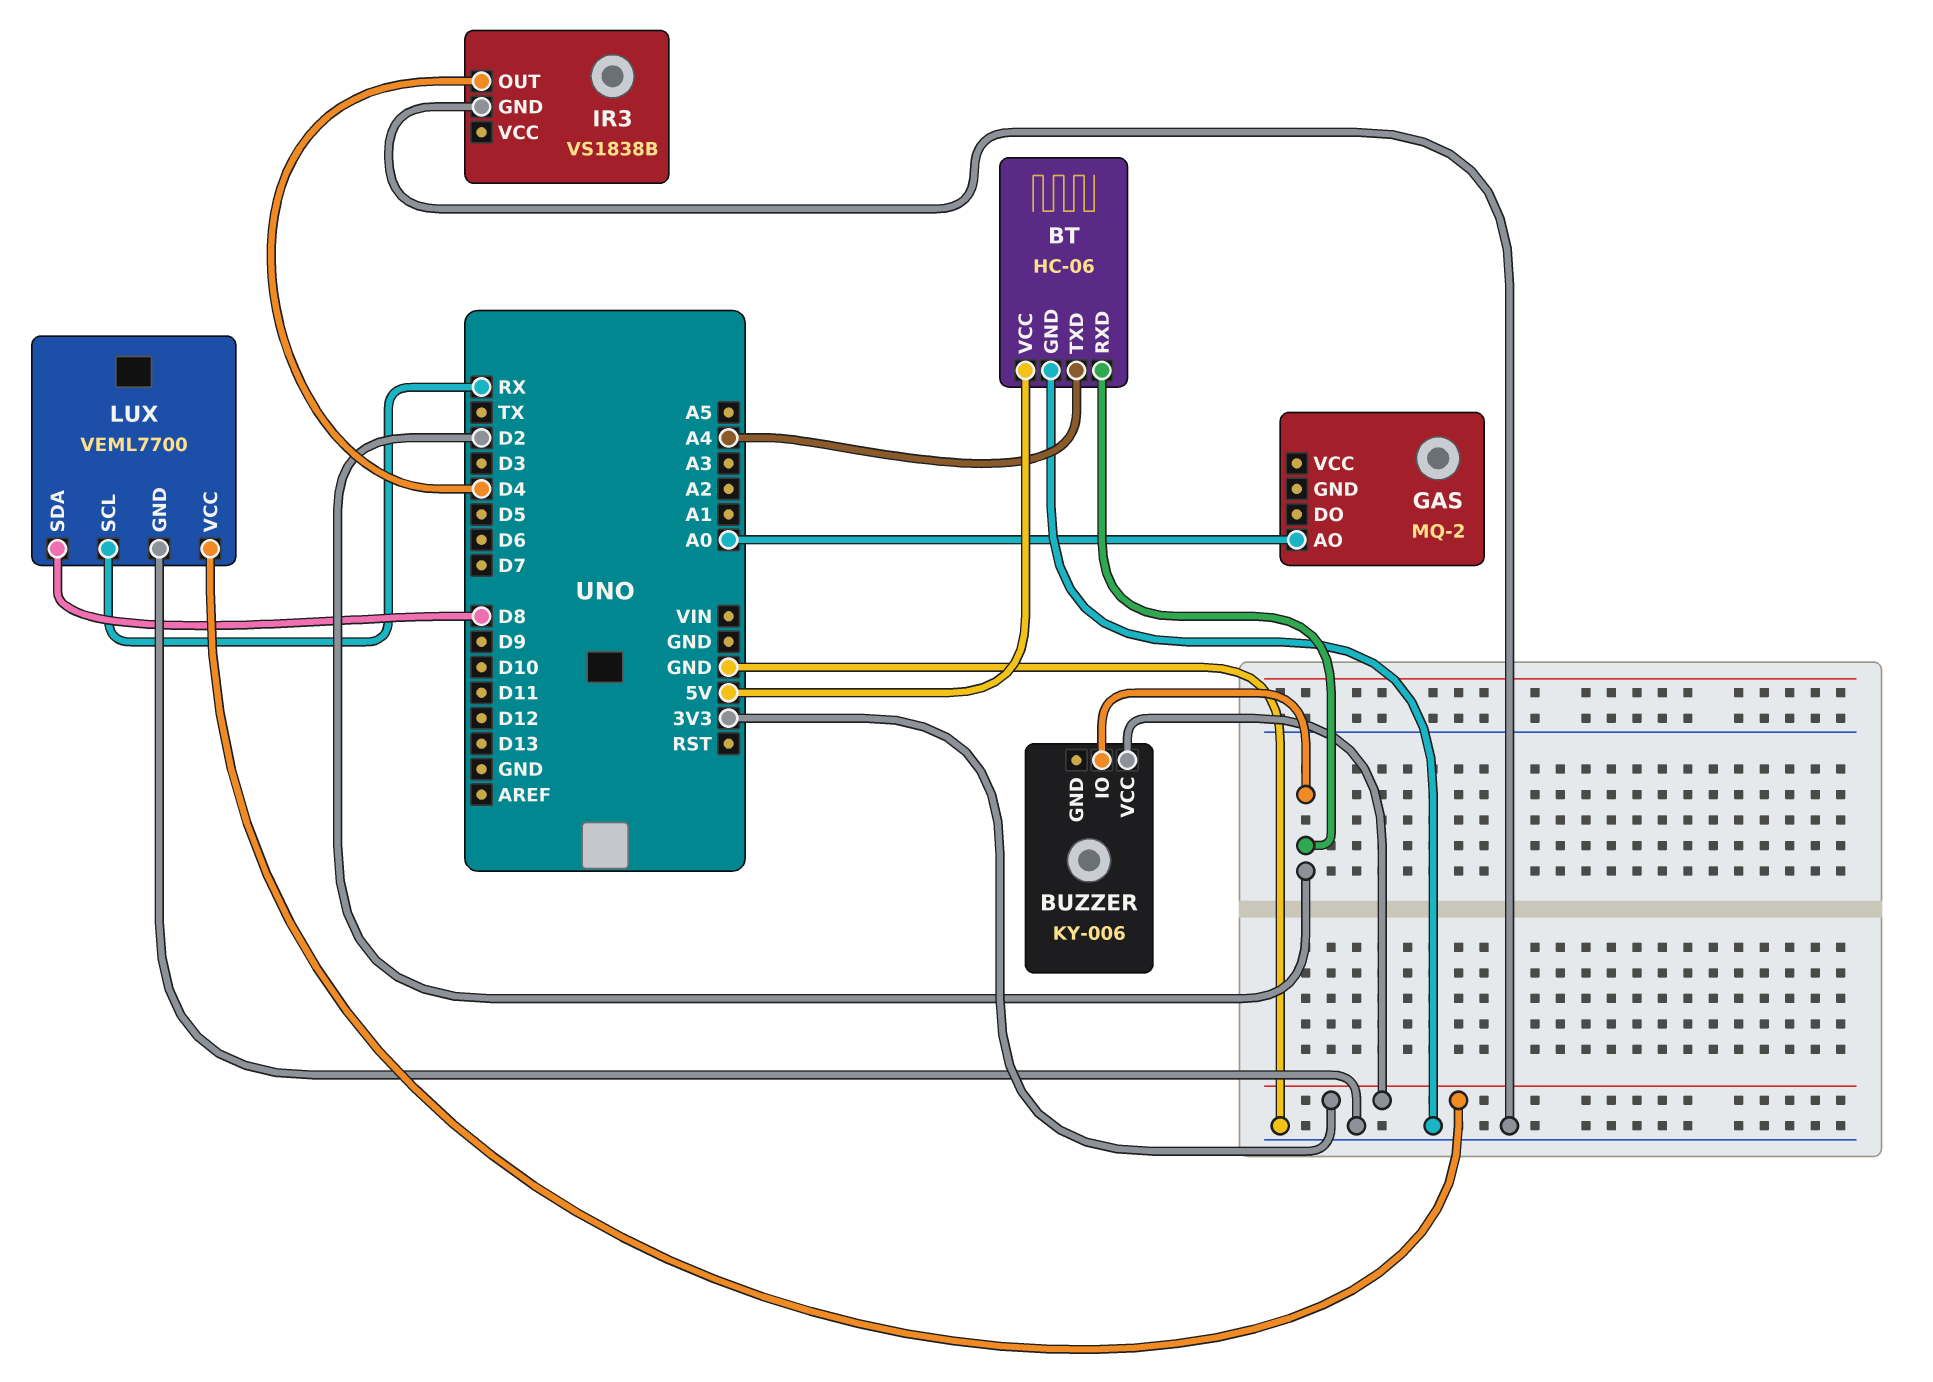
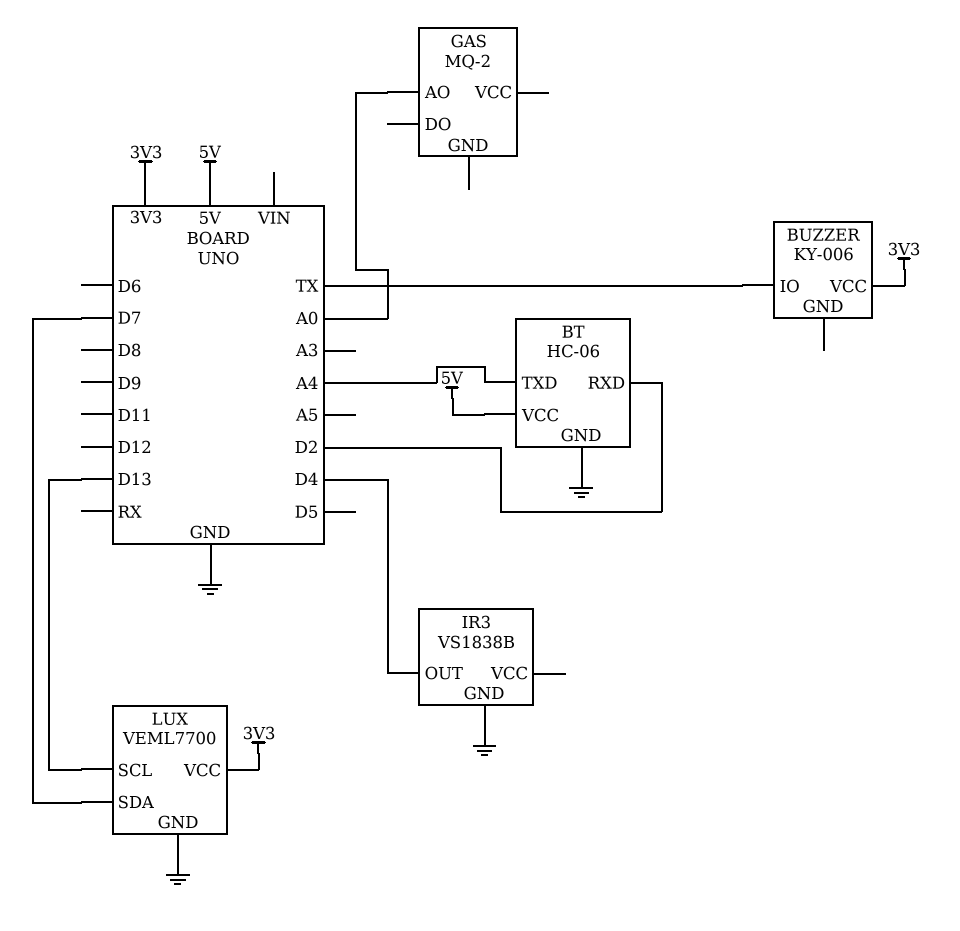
BUZZER pin IO: D2 -> TX
LUX pin SCL: RX -> D13
LUX pin SDA: D8 -> D7

